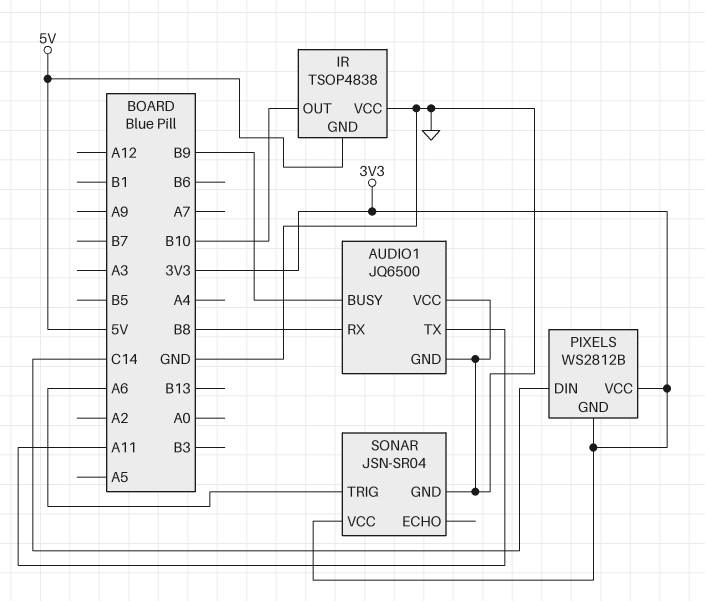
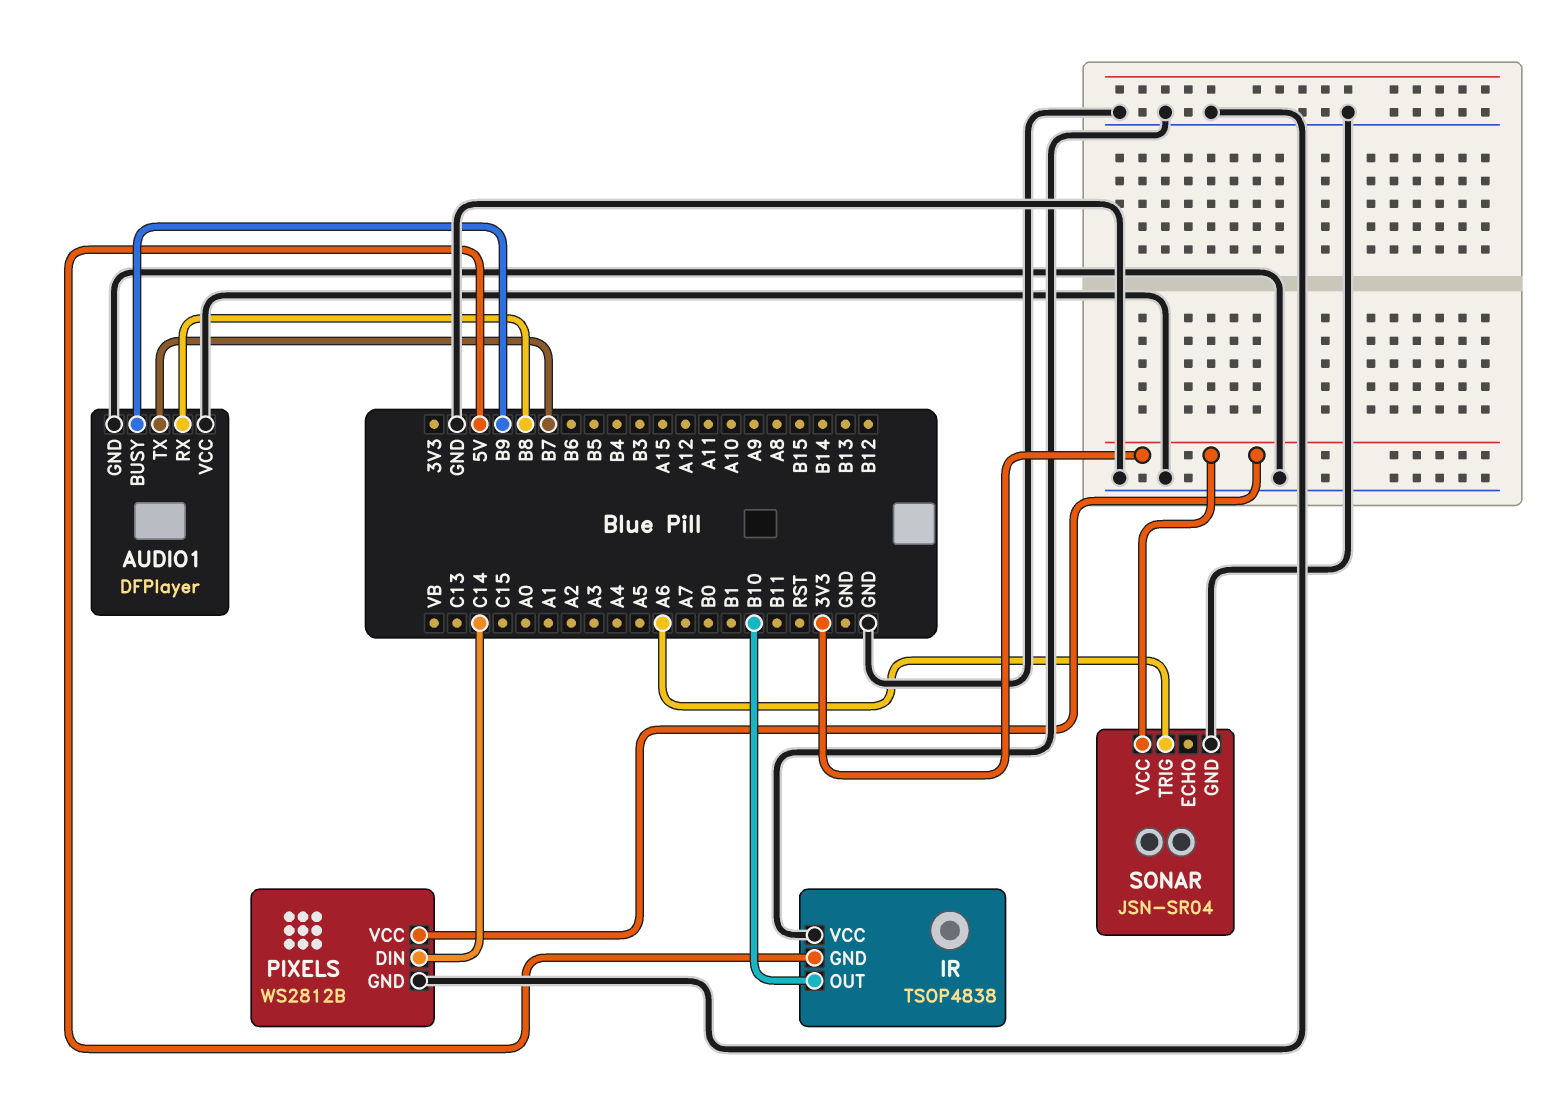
AUDIO1: JQ6500 -> DFPlayer
AUDIO1 pin TX: A11 -> B7
PIXELS pin GND: 3V3 -> GND

